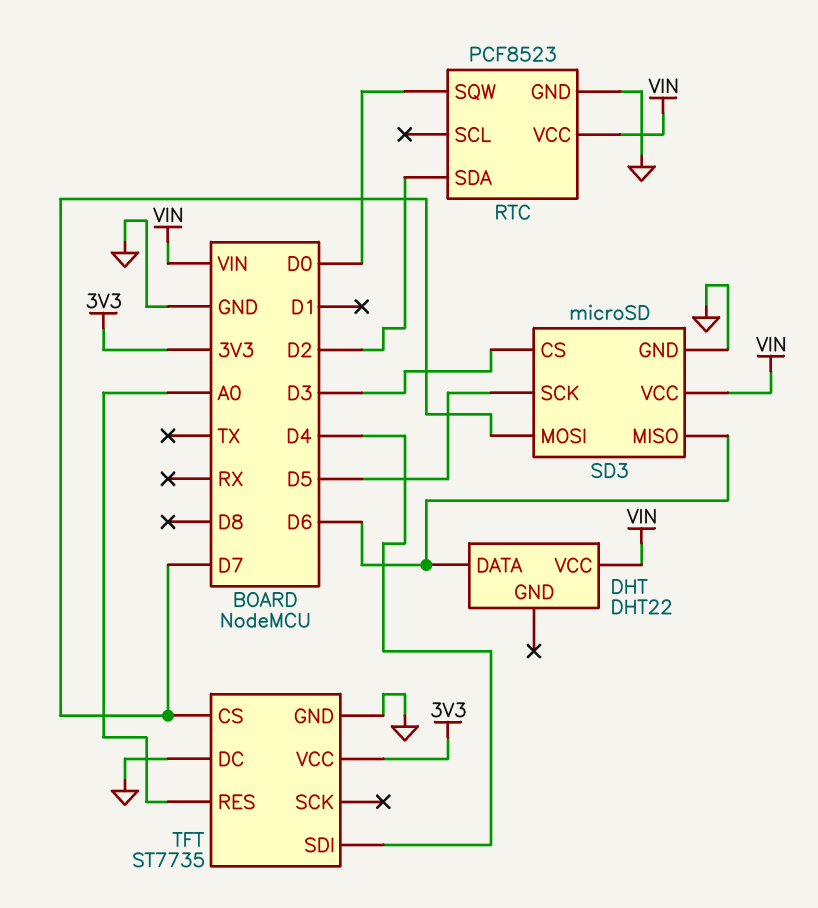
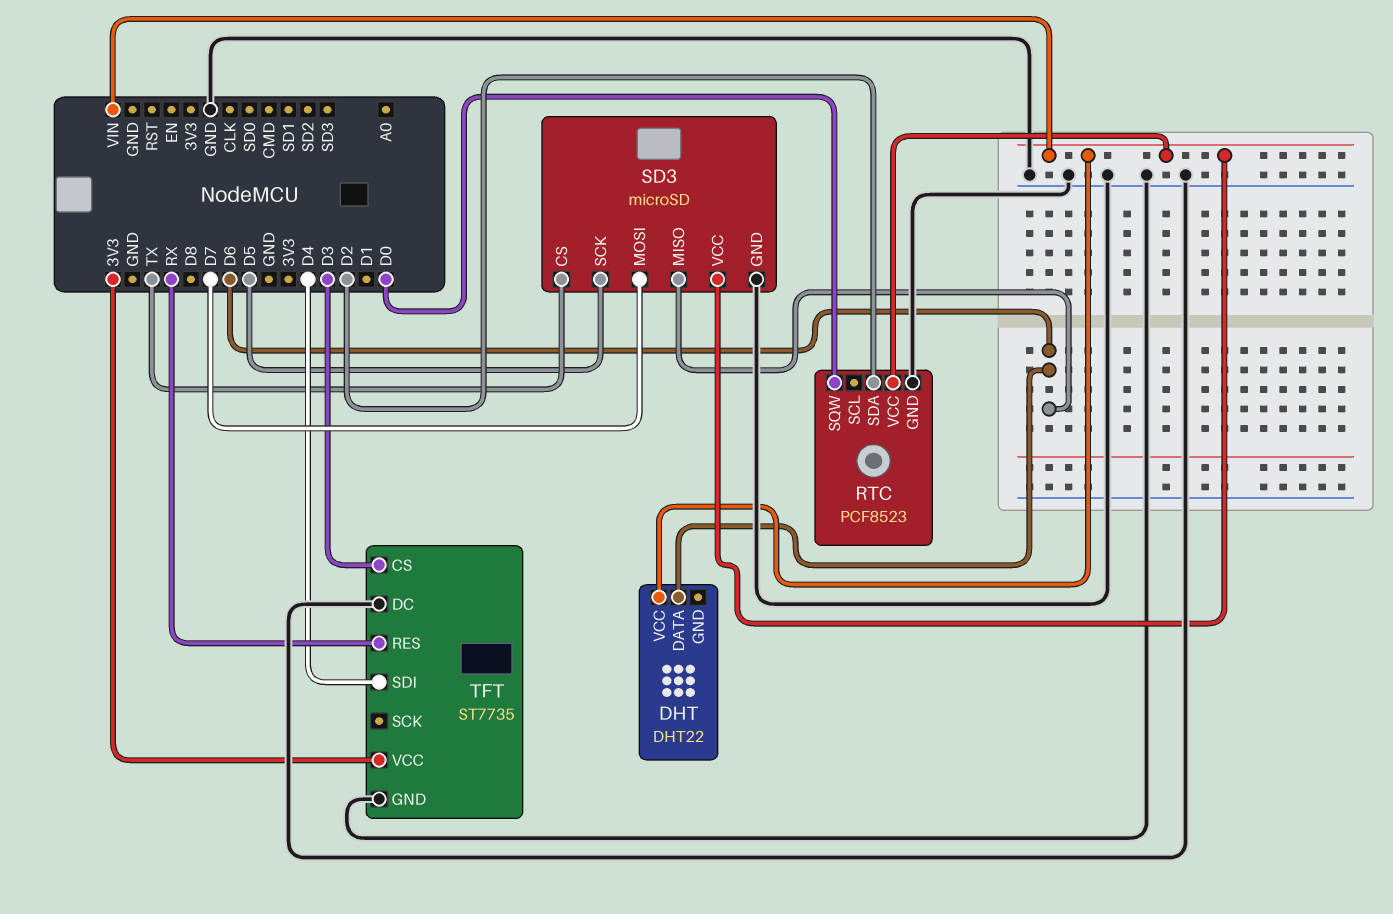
SD3 pin CS: D3 -> TX
TFT pin CS: D7 -> D3
TFT pin RES: A0 -> RX

